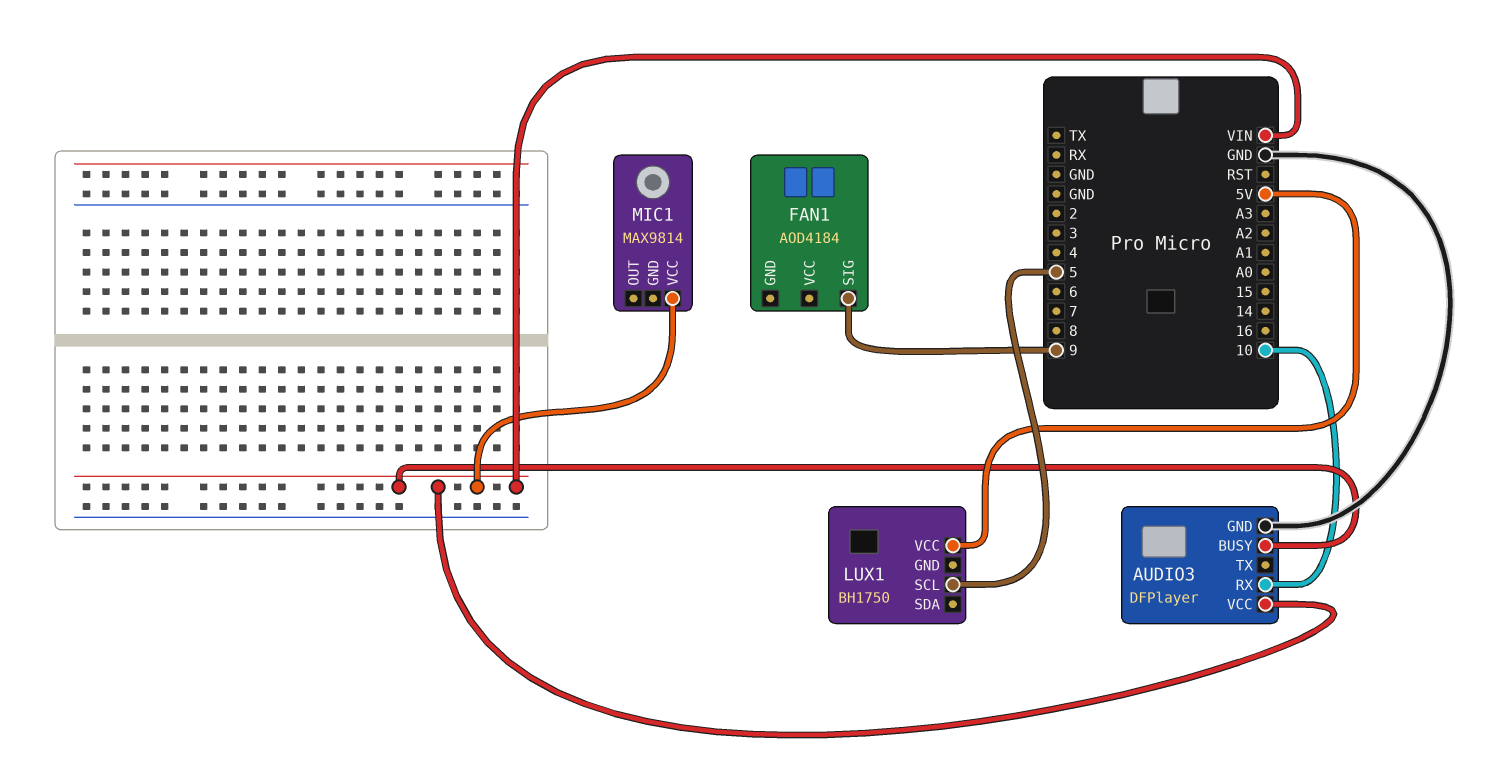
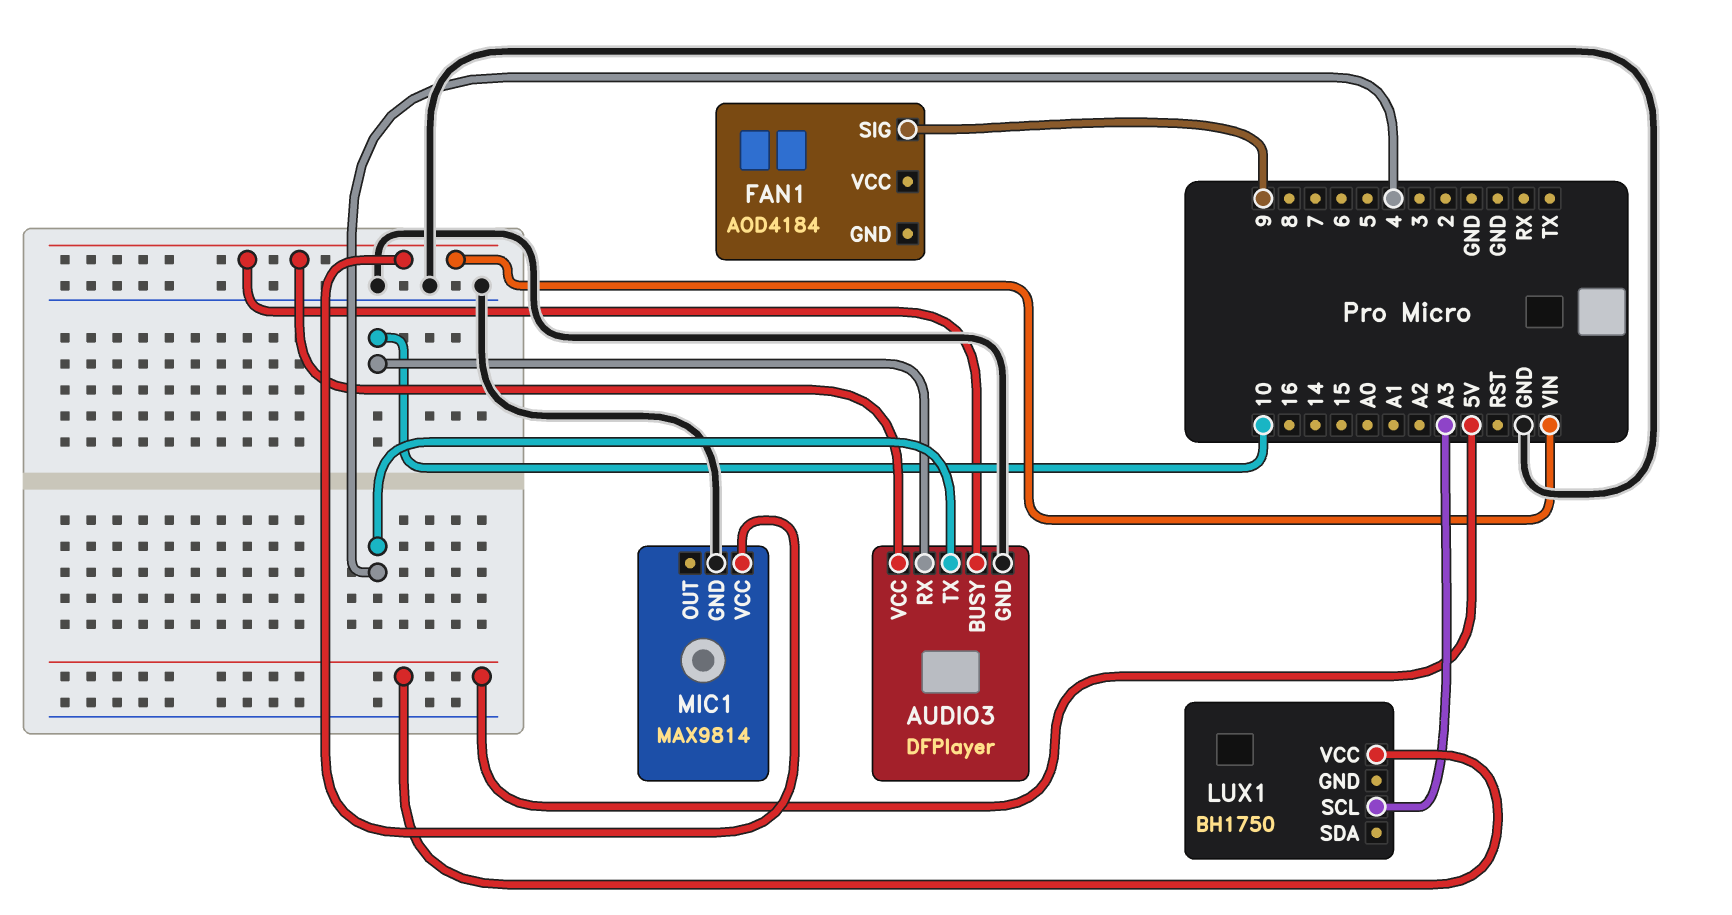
AUDIO3 pin TX: none -> 4
LUX1 pin SCL: 5 -> A3
MIC1 pin GND: none -> GND

